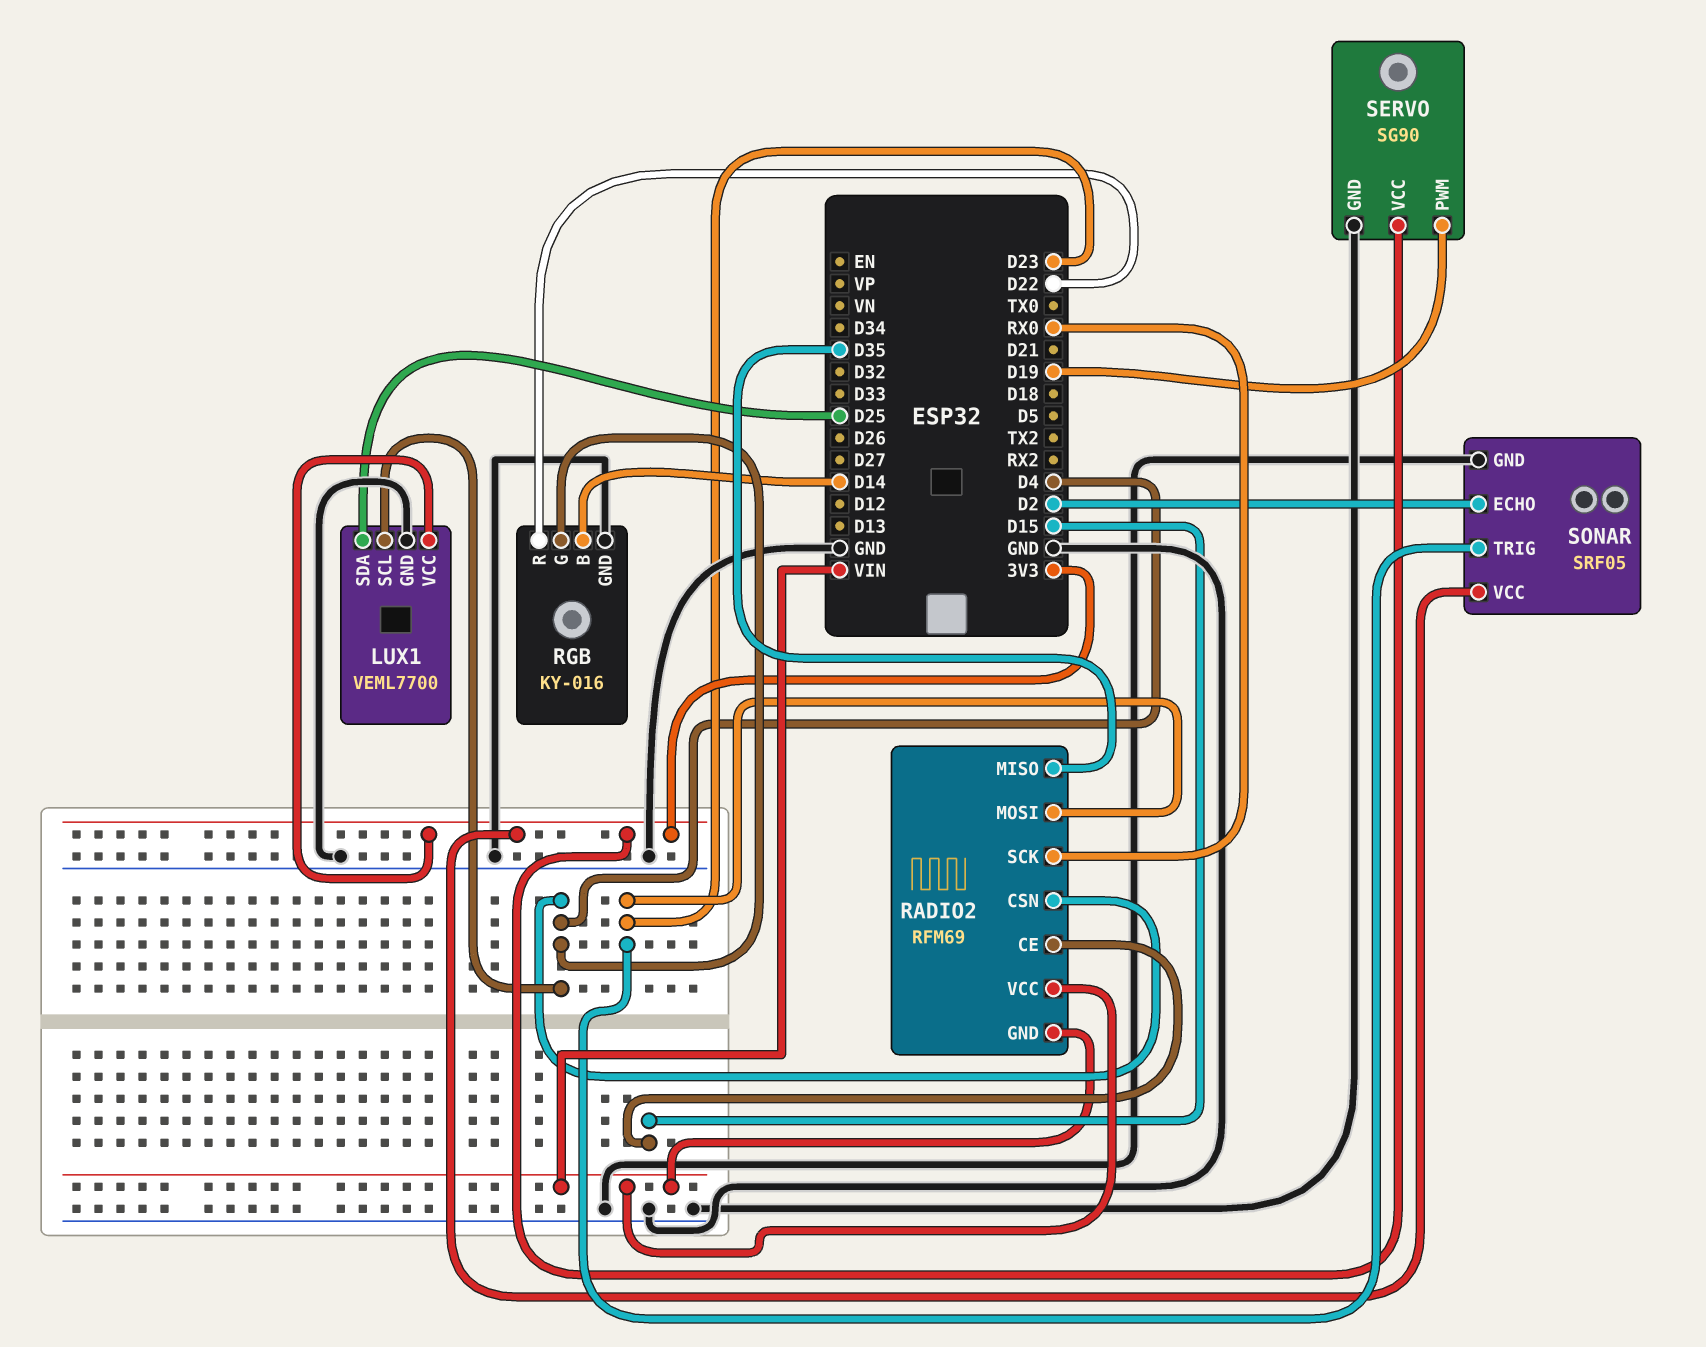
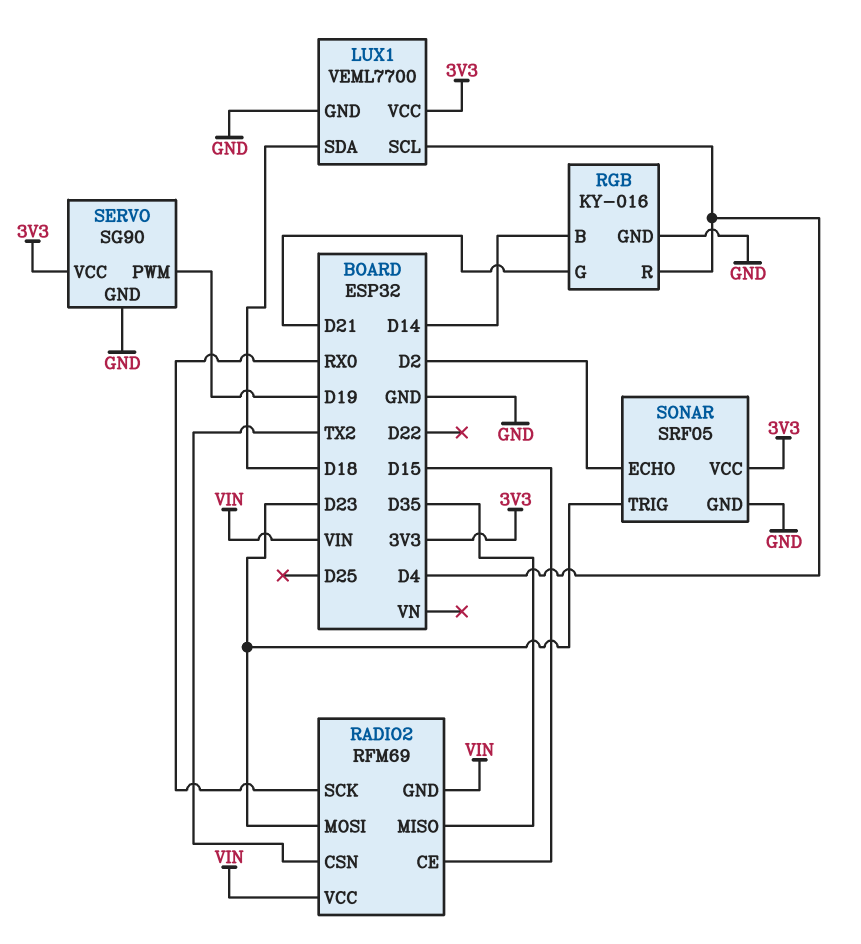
LUX1 pin SDA: D25 -> D18
RADIO2 pin CSN: D4 -> TX2
RGB pin G: D4 -> D21
RGB pin R: D22 -> D4

